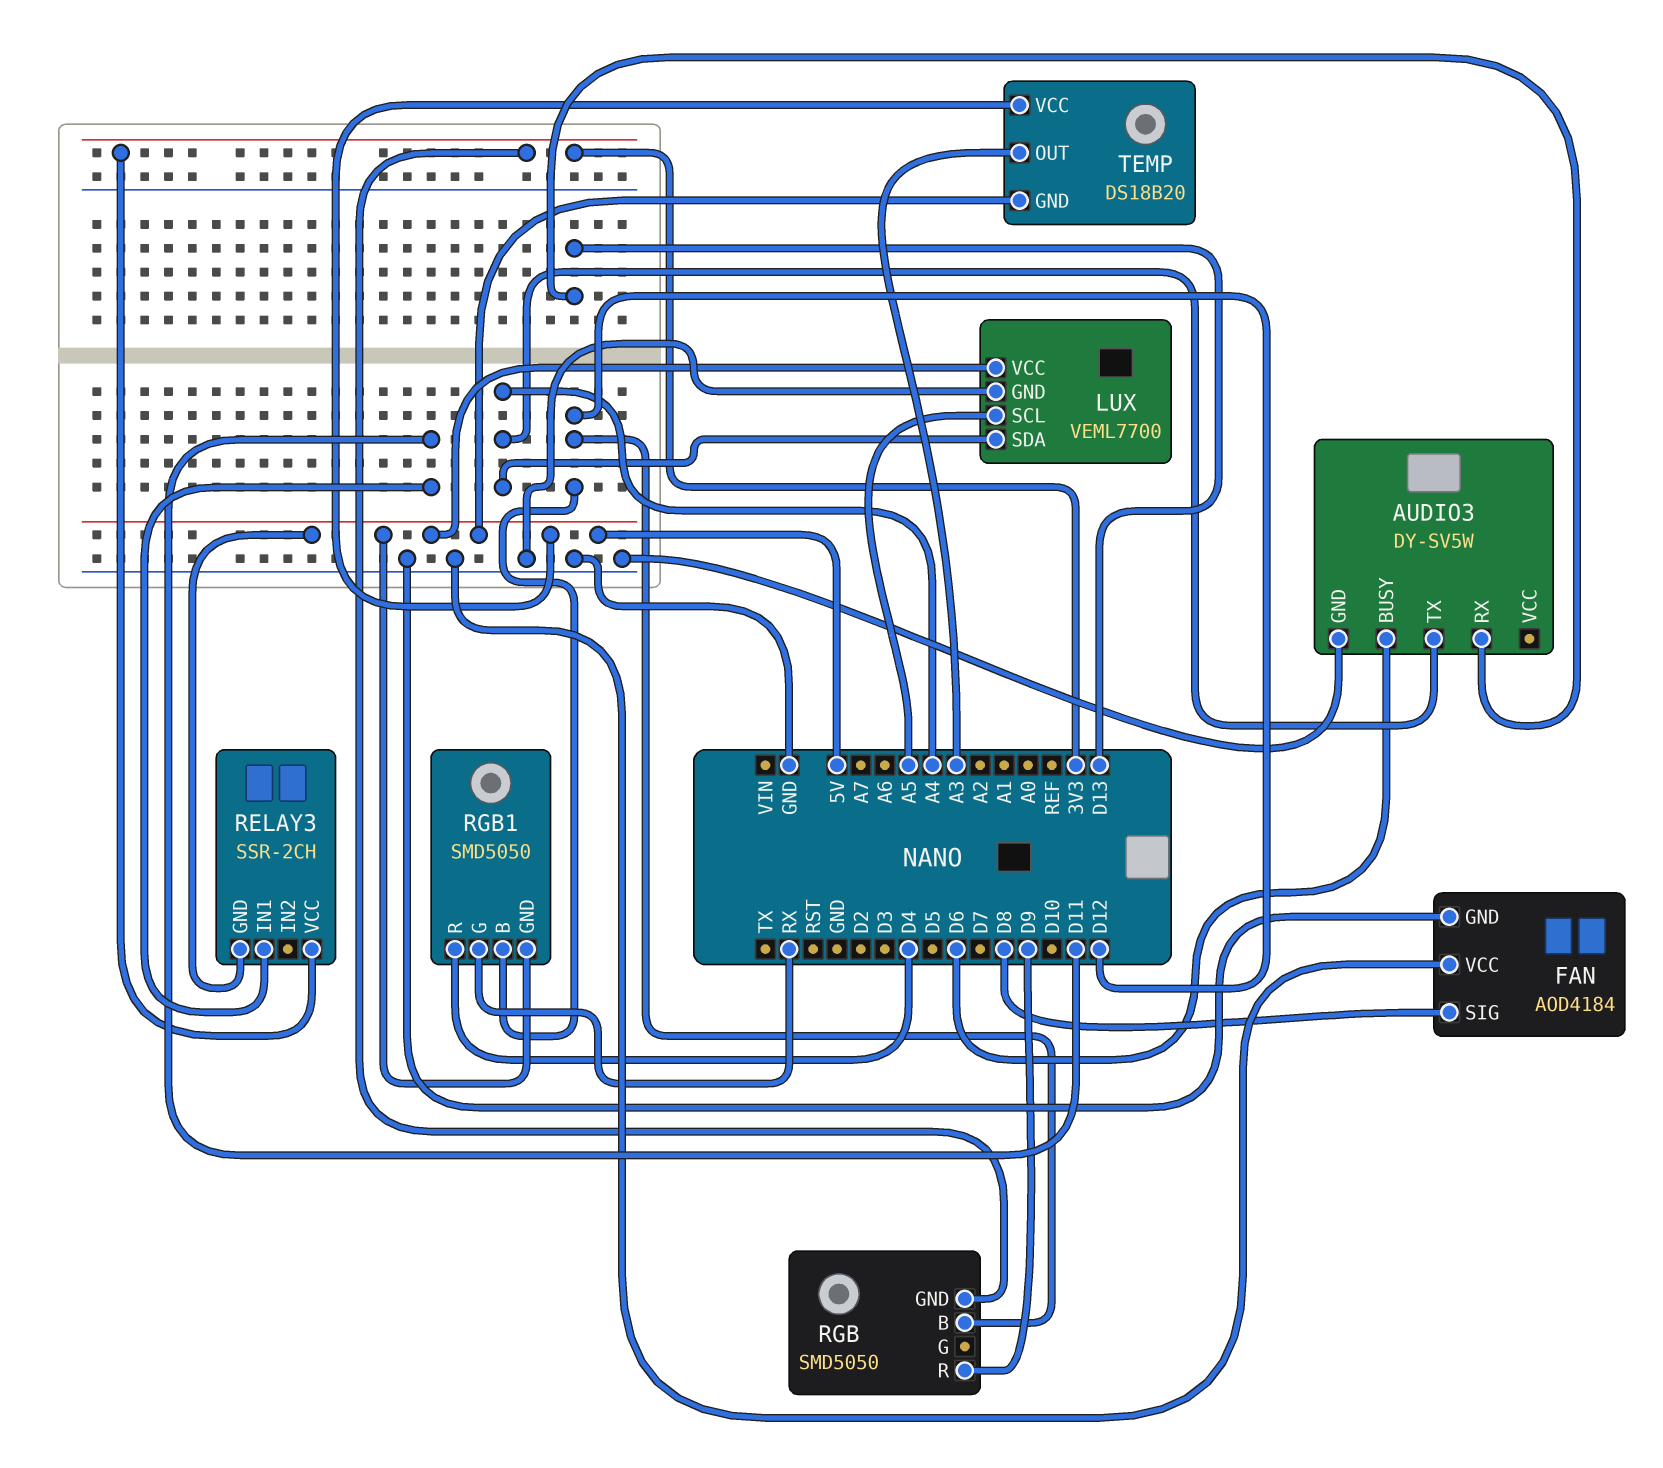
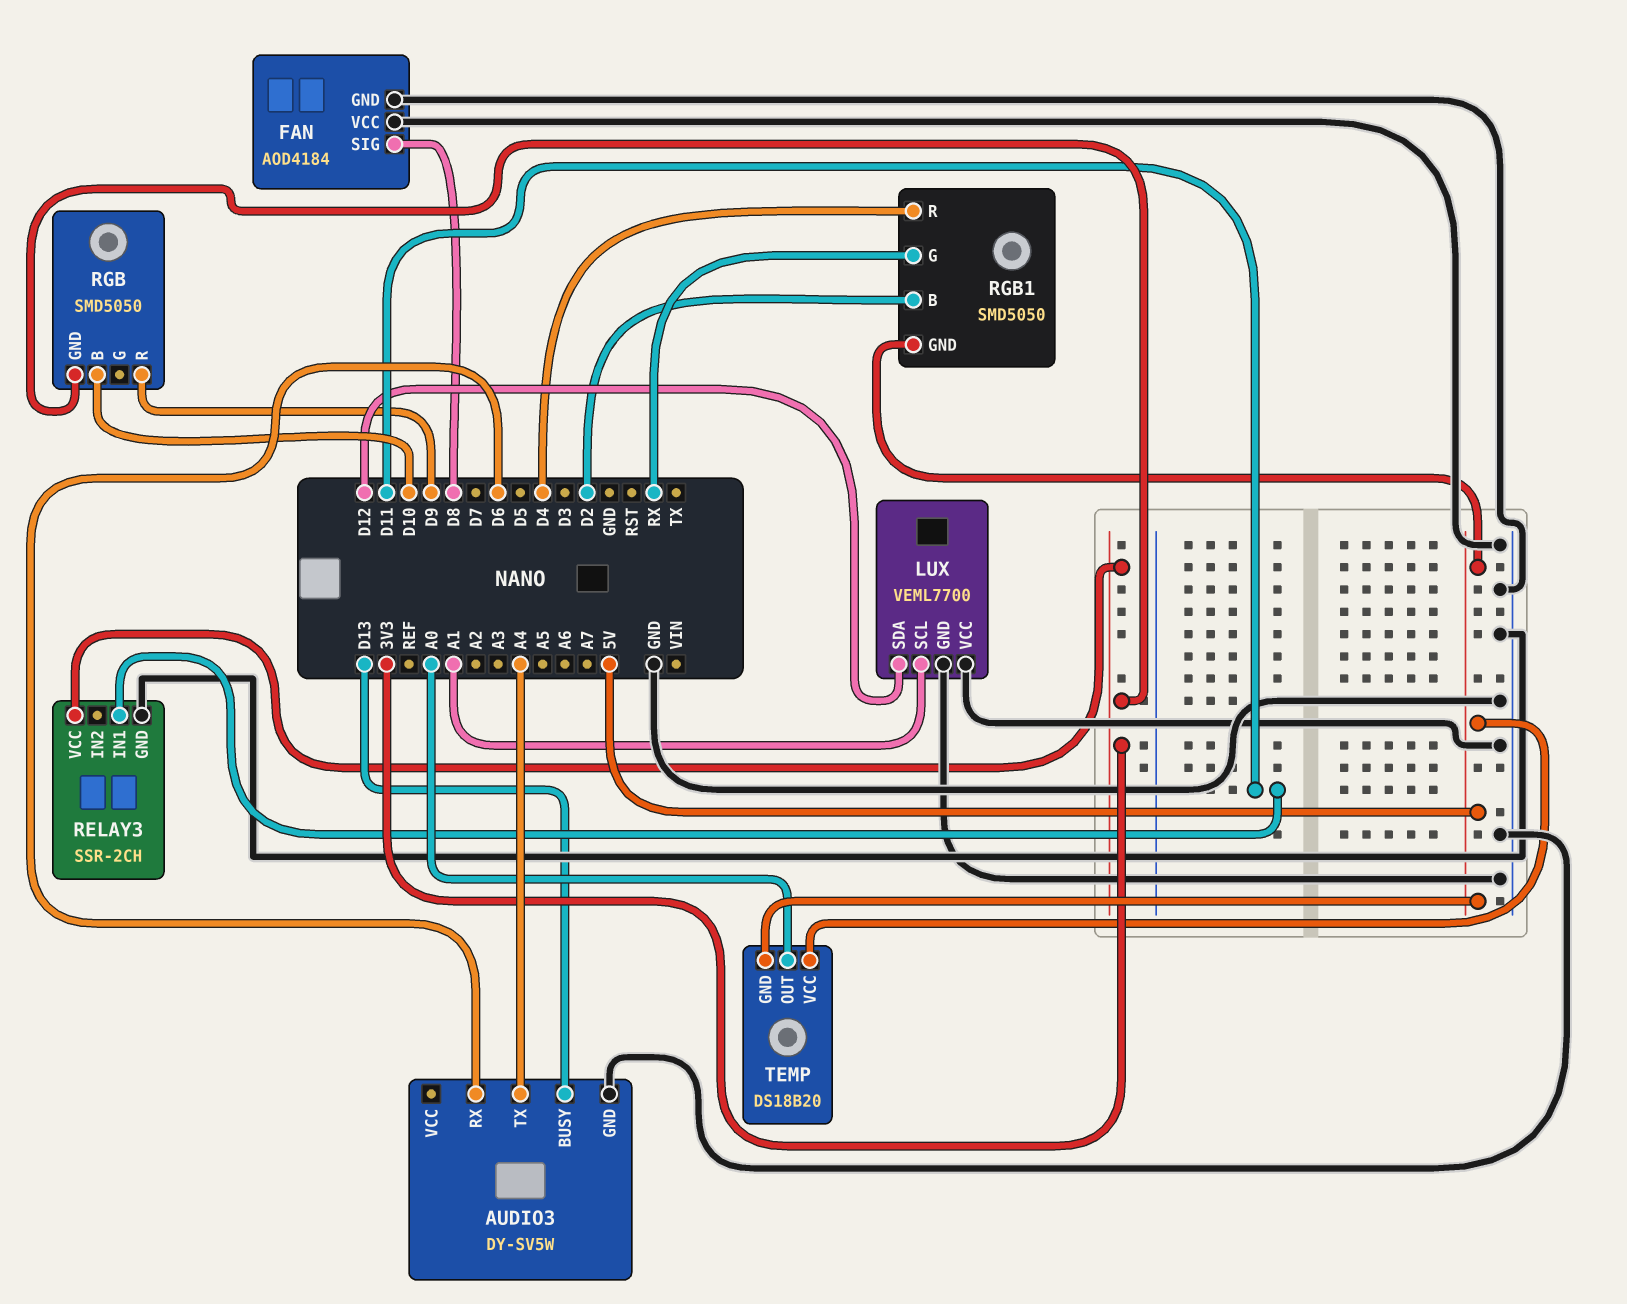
AUDIO3 pin BUSY: D6 -> D13
AUDIO3 pin RX: D13 -> D6
LUX pin SCL: A5 -> A1
LUX pin SDA: A4 -> D12
LUX pin VCC: 5V -> GND
RELAY3 pin GND: 5V -> GND
RGB pin B: D12 -> D10
RGB1 pin B: D12 -> D2
TEMP pin OUT: A3 -> A0

